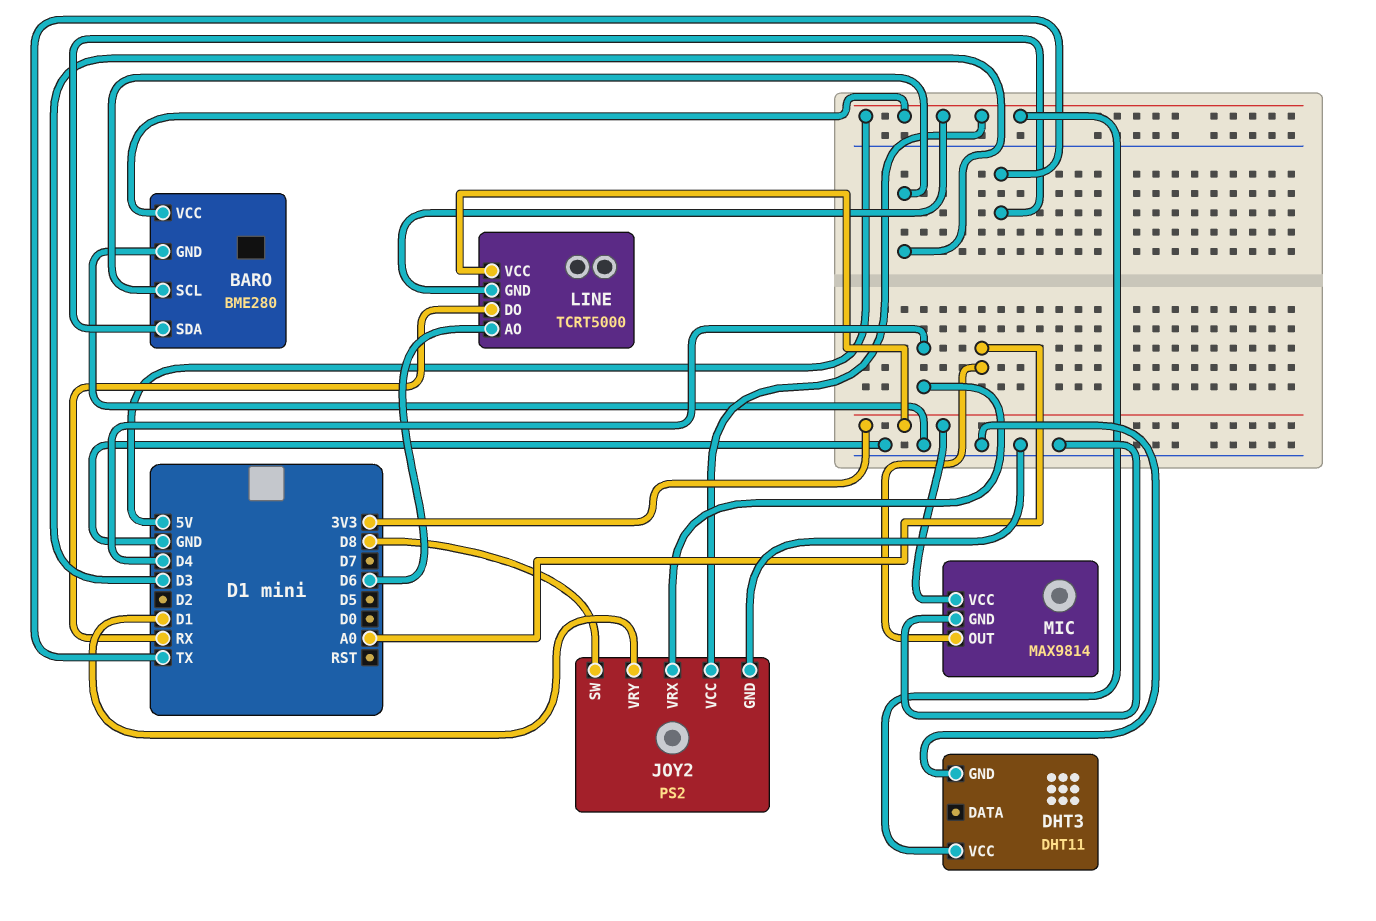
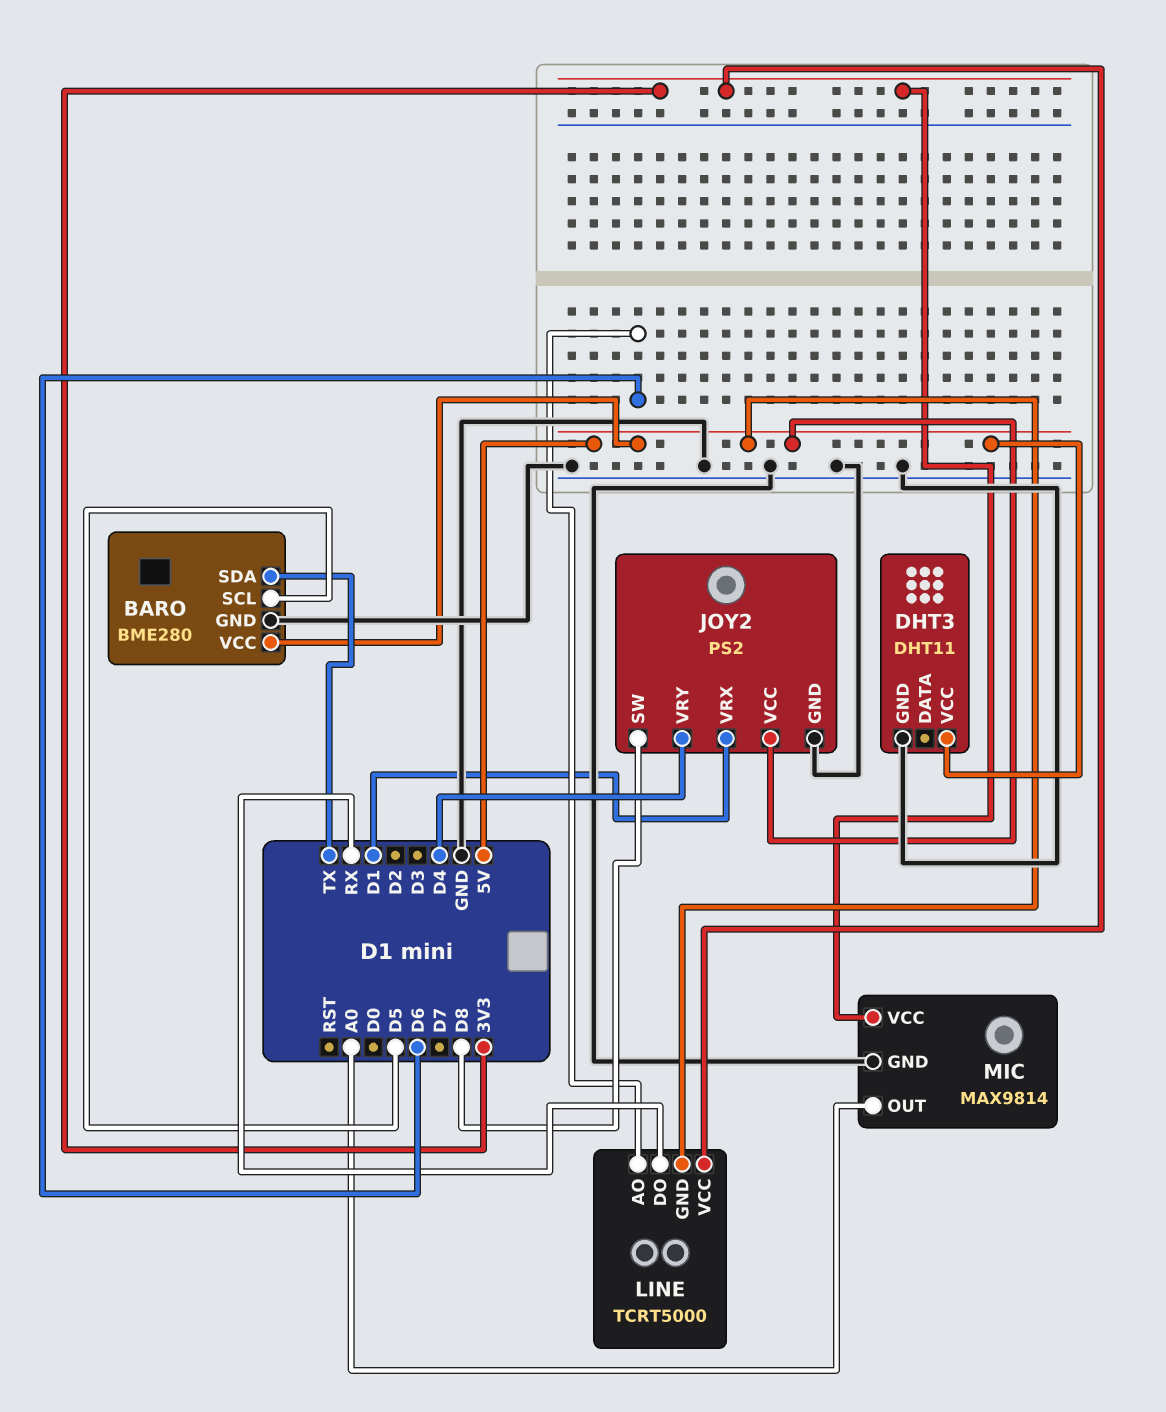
BARO pin SCL: D3 -> D5
JOY2 pin VRX: D4 -> D1
JOY2 pin VRY: D1 -> D4

